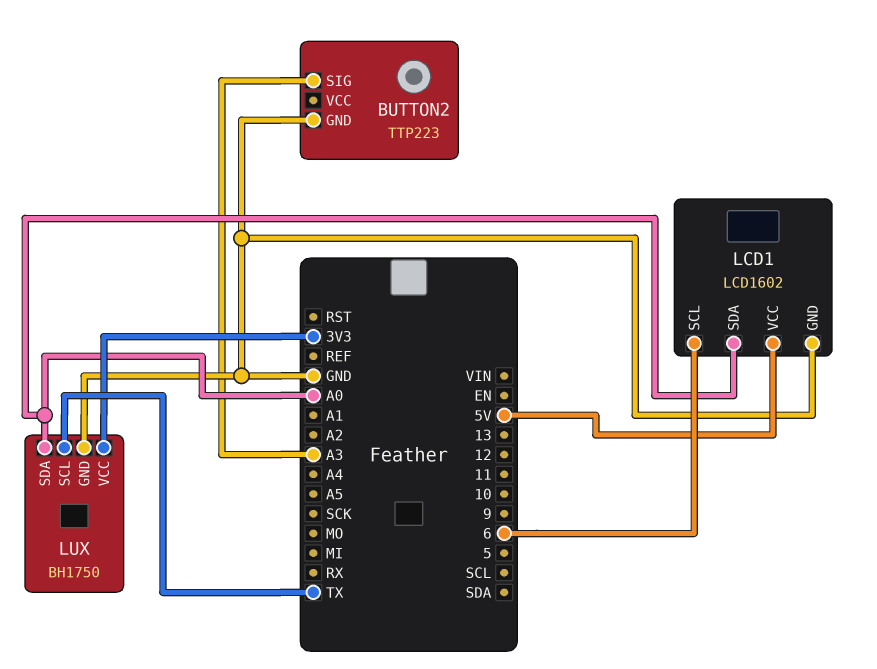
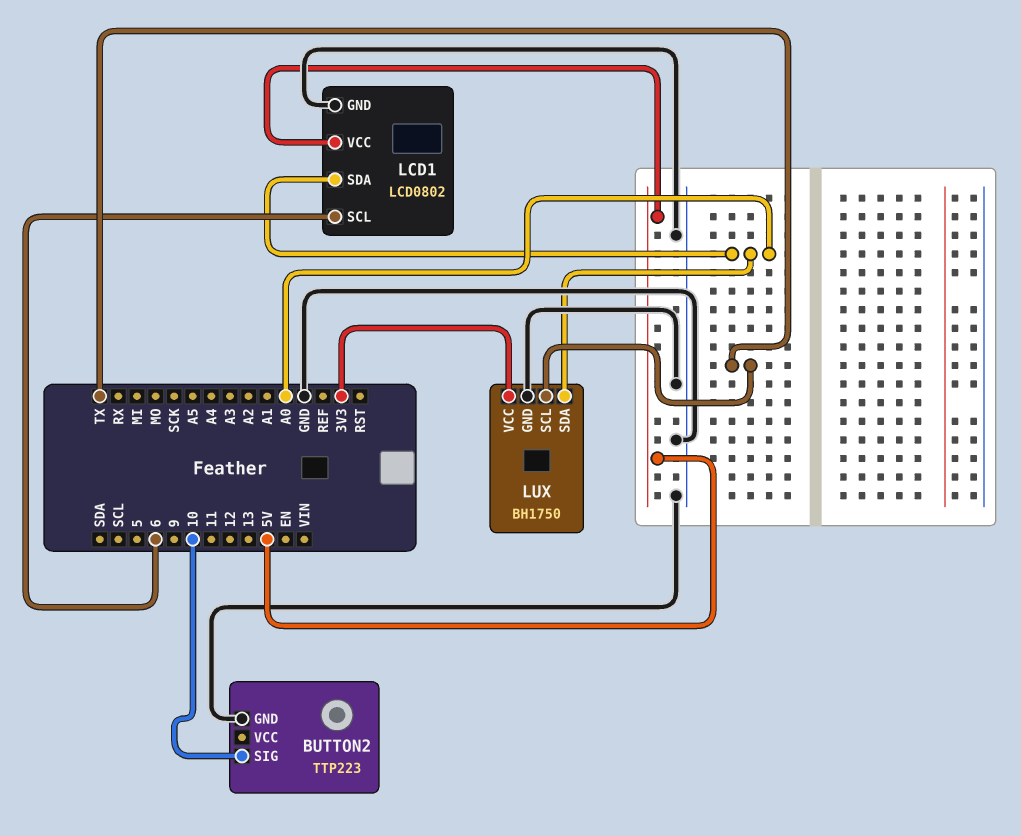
BUTTON2 pin SIG: A3 -> 10
LCD1: LCD1602 -> LCD0802

